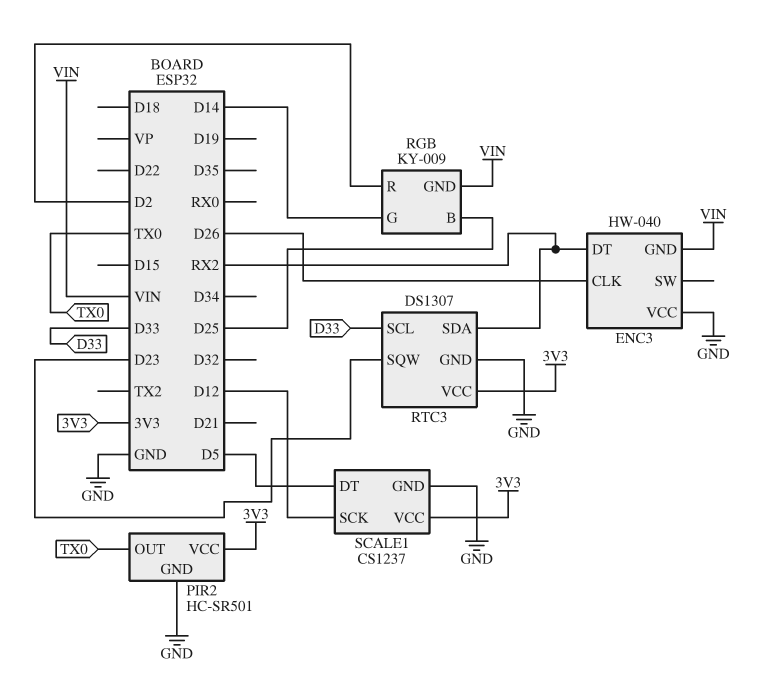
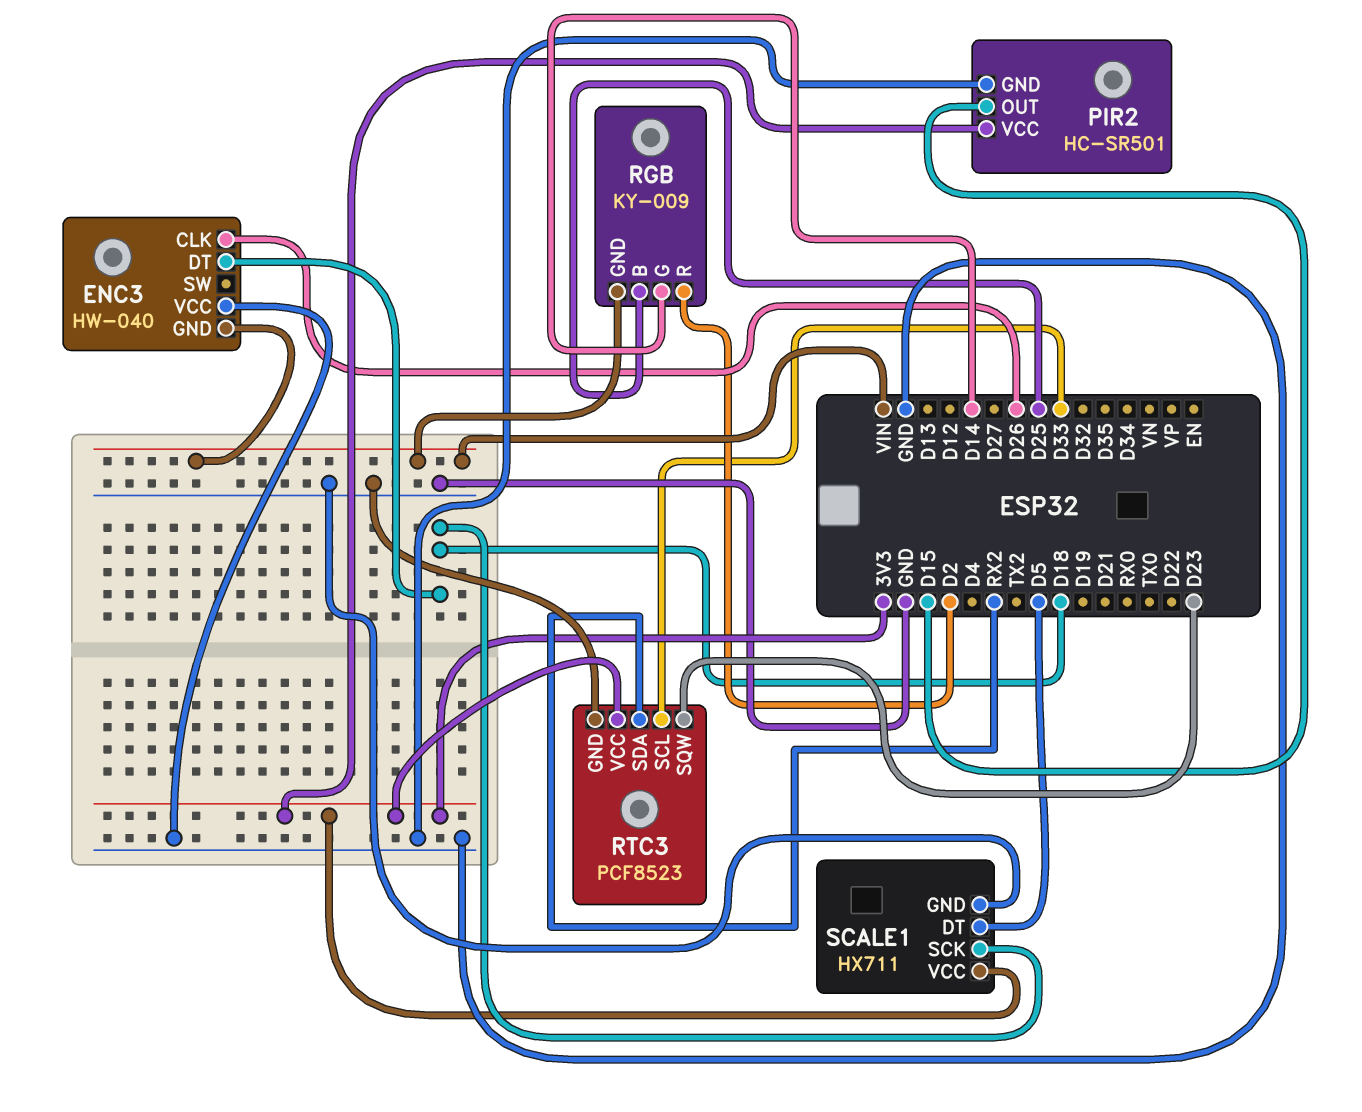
ENC3 pin DT: RX2 -> D18
PIR2 pin OUT: TX0 -> D15
RTC3: DS1307 -> PCF8523
SCALE1: CS1237 -> HX711
SCALE1 pin SCK: D12 -> D18

